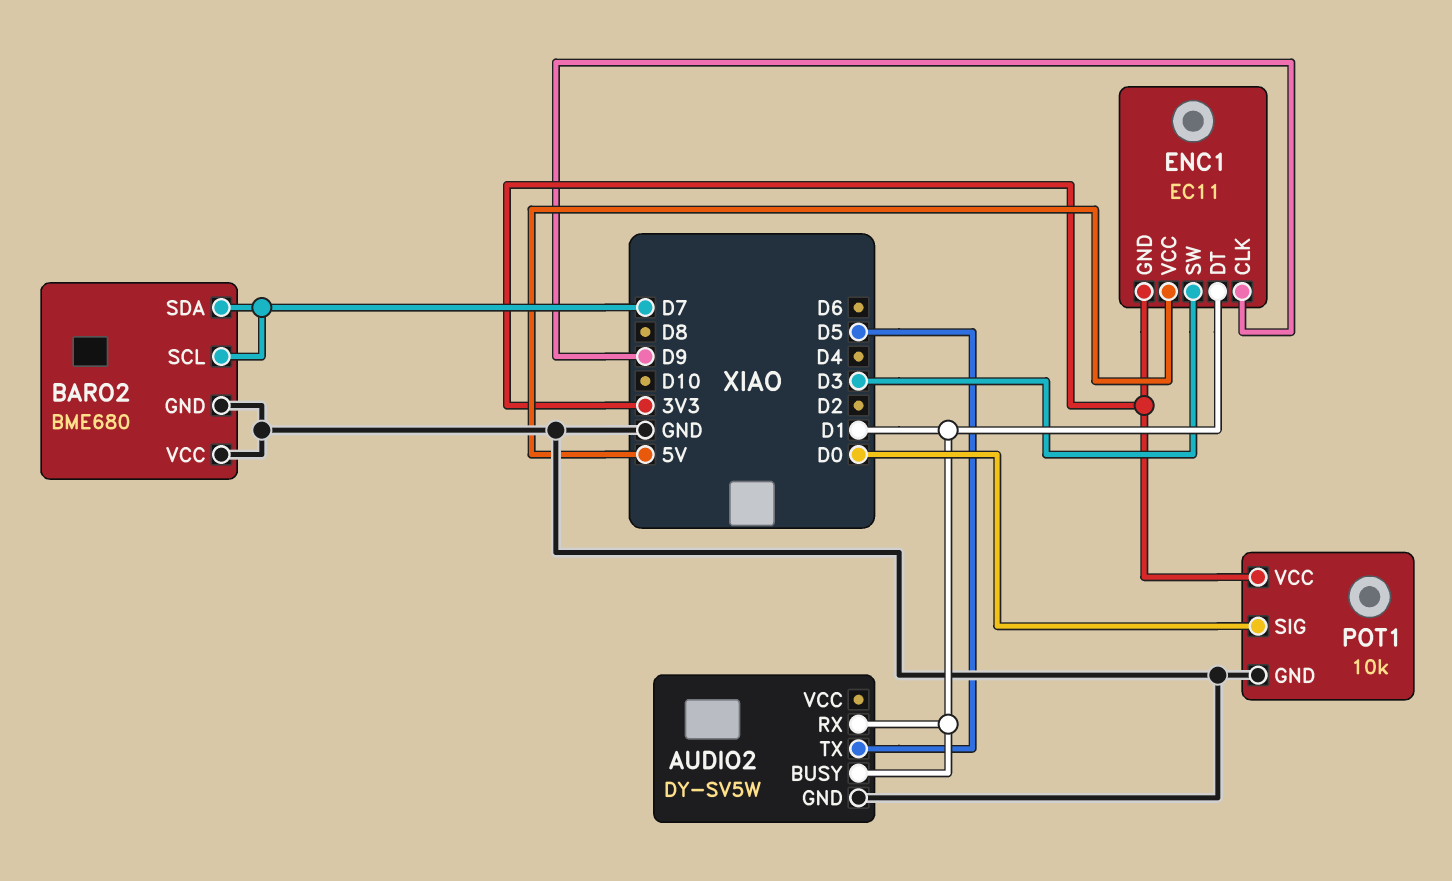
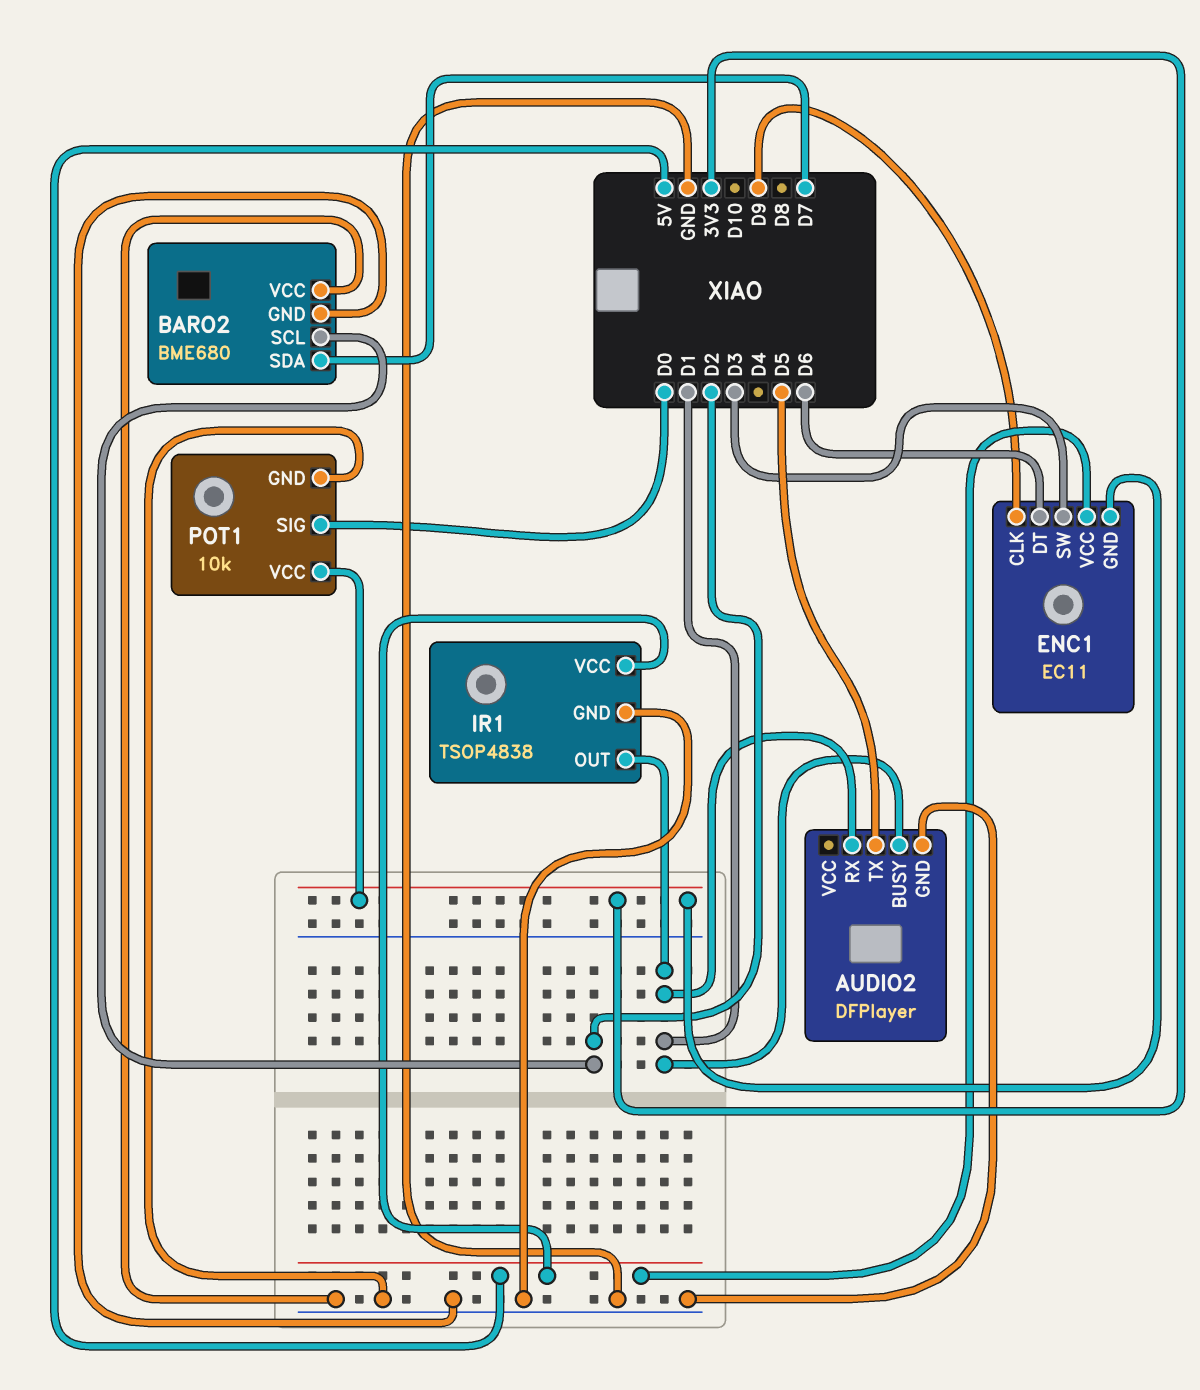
AUDIO2: DY-SV5W -> DFPlayer
BARO2 pin SCL: D7 -> D2
ENC1 pin DT: D1 -> D6
IR1: none -> TSOP4838
IR1 pin GND: none -> GND
IR1 pin OUT: none -> D1
IR1 pin VCC: none -> 5V

